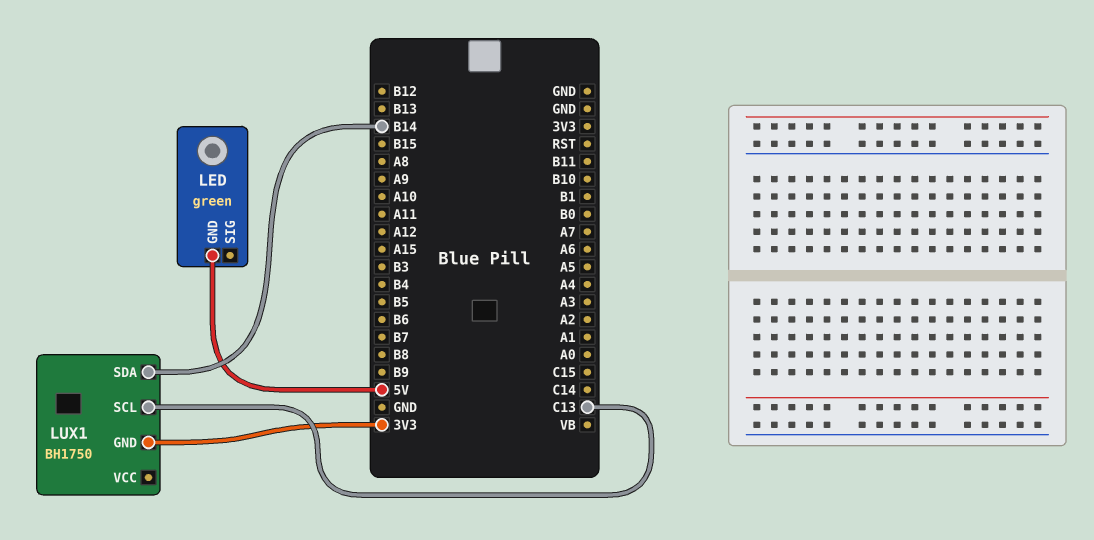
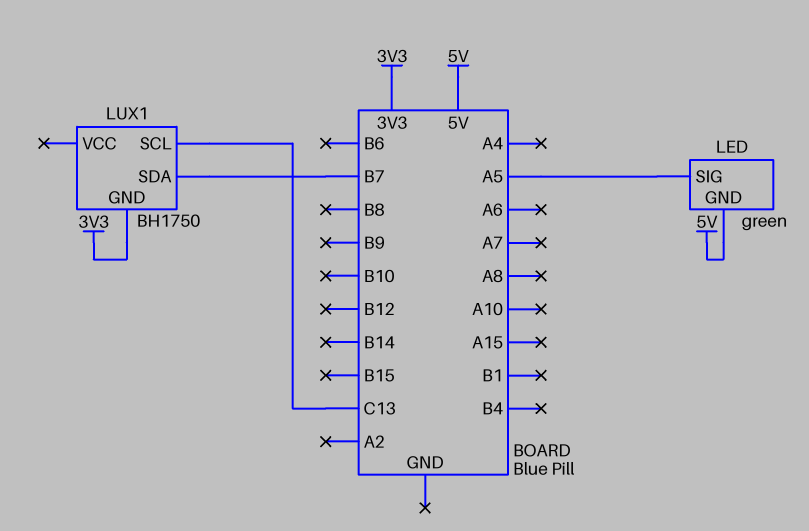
LED pin SIG: none -> A5
LUX1 pin SDA: B14 -> B7

